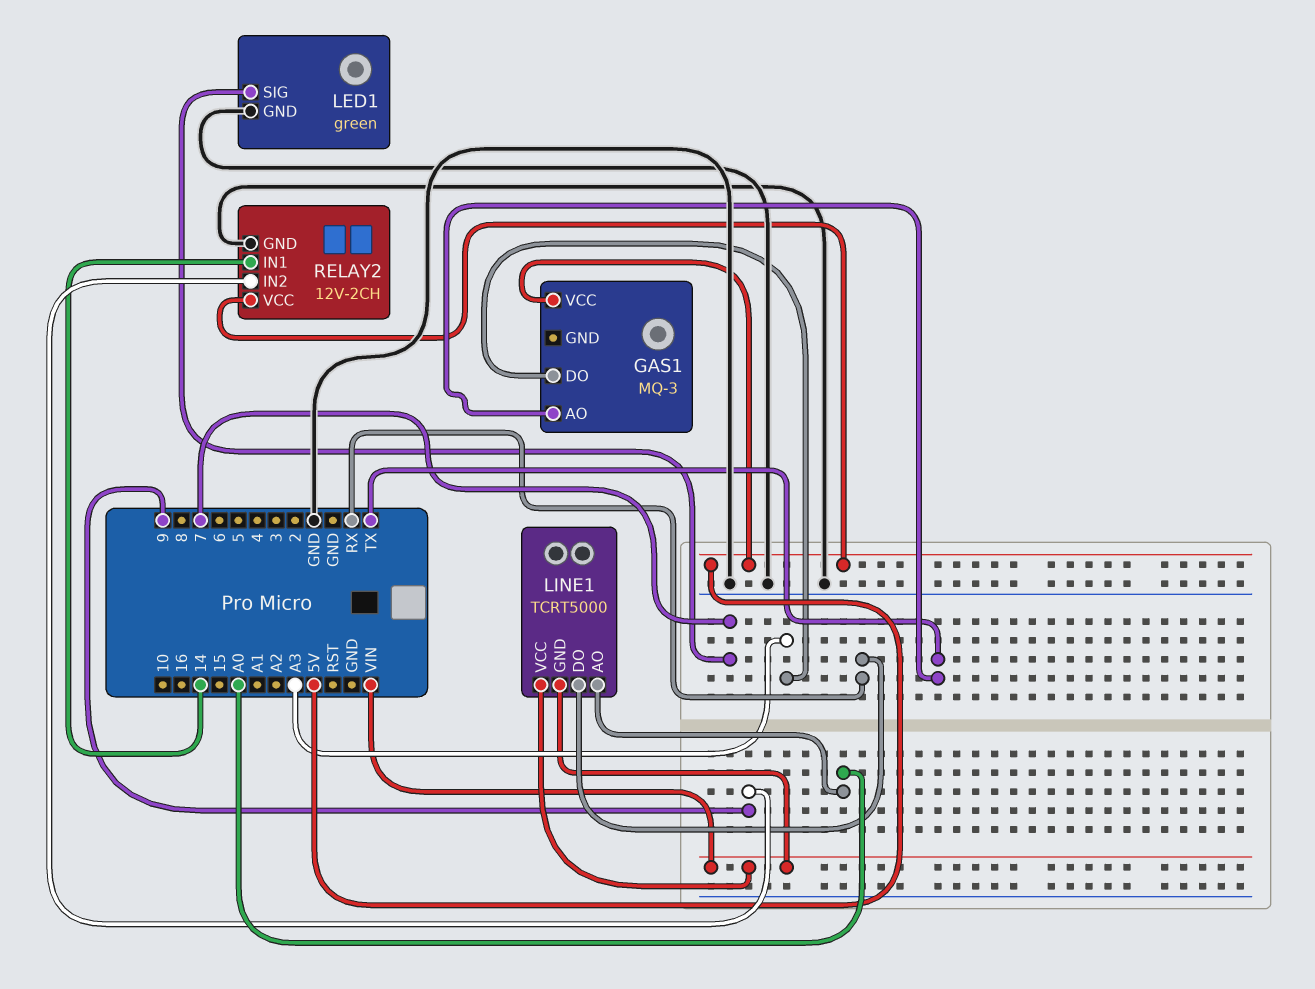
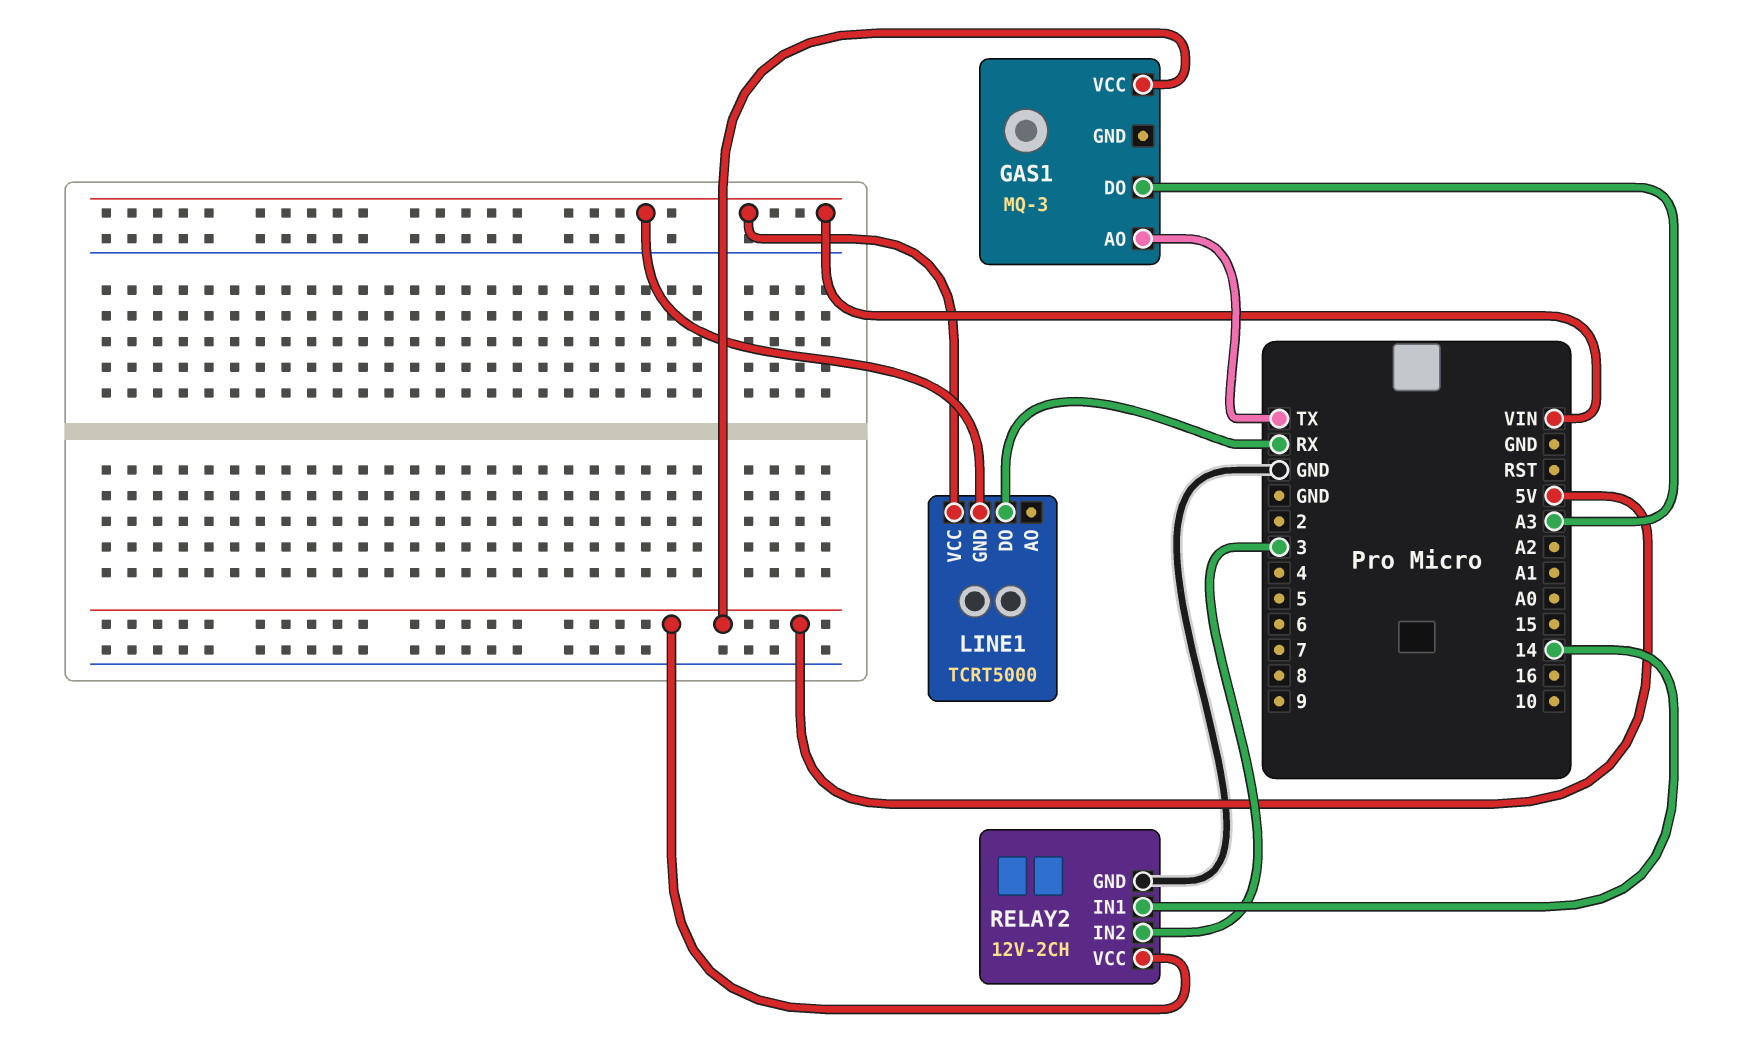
LED1: green -> none
LED1 pin GND: GND -> none
LED1 pin SIG: 7 -> none
LINE1 pin AO: A0 -> none
RELAY2 pin IN2: 9 -> 3

